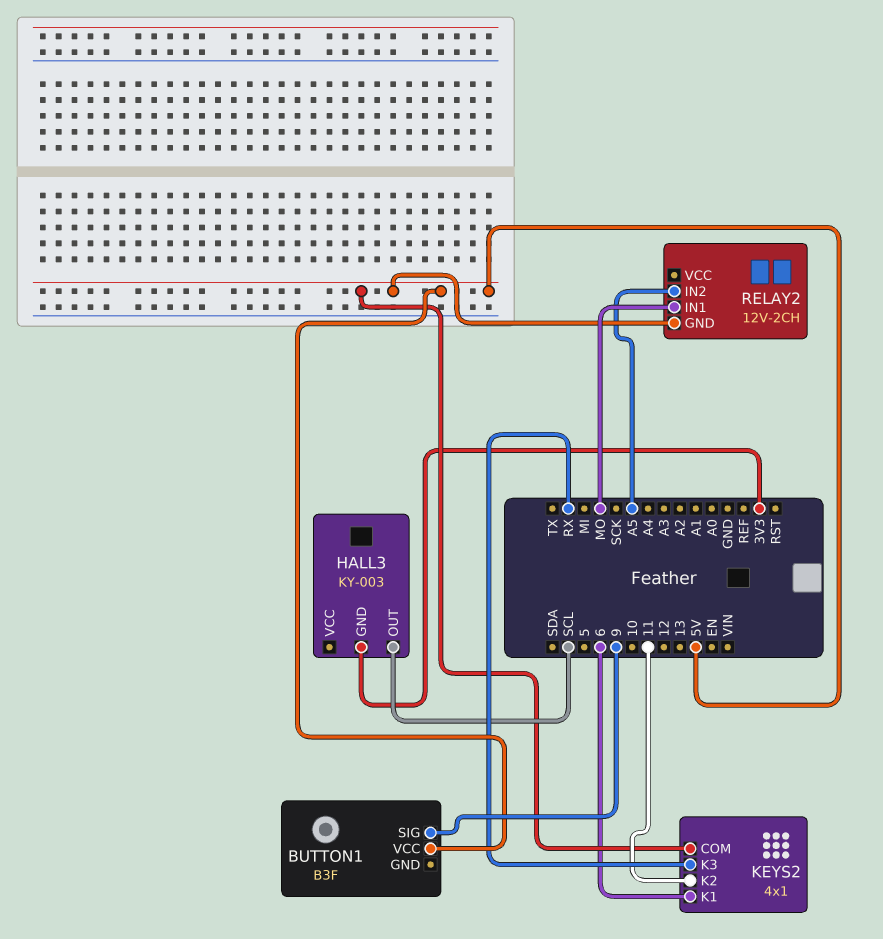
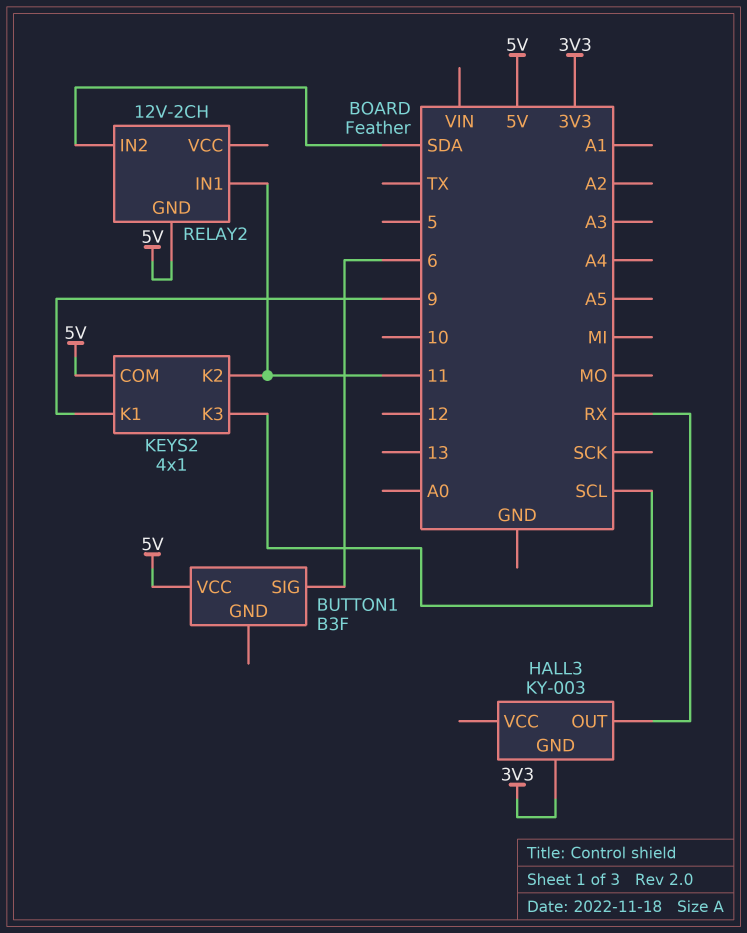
BUTTON1 pin SIG: 9 -> 6
HALL3 pin OUT: SCL -> RX
KEYS2 pin K1: 6 -> 9
KEYS2 pin K3: RX -> SCL
RELAY2 pin IN1: MO -> 11
RELAY2 pin IN2: A5 -> SDA

